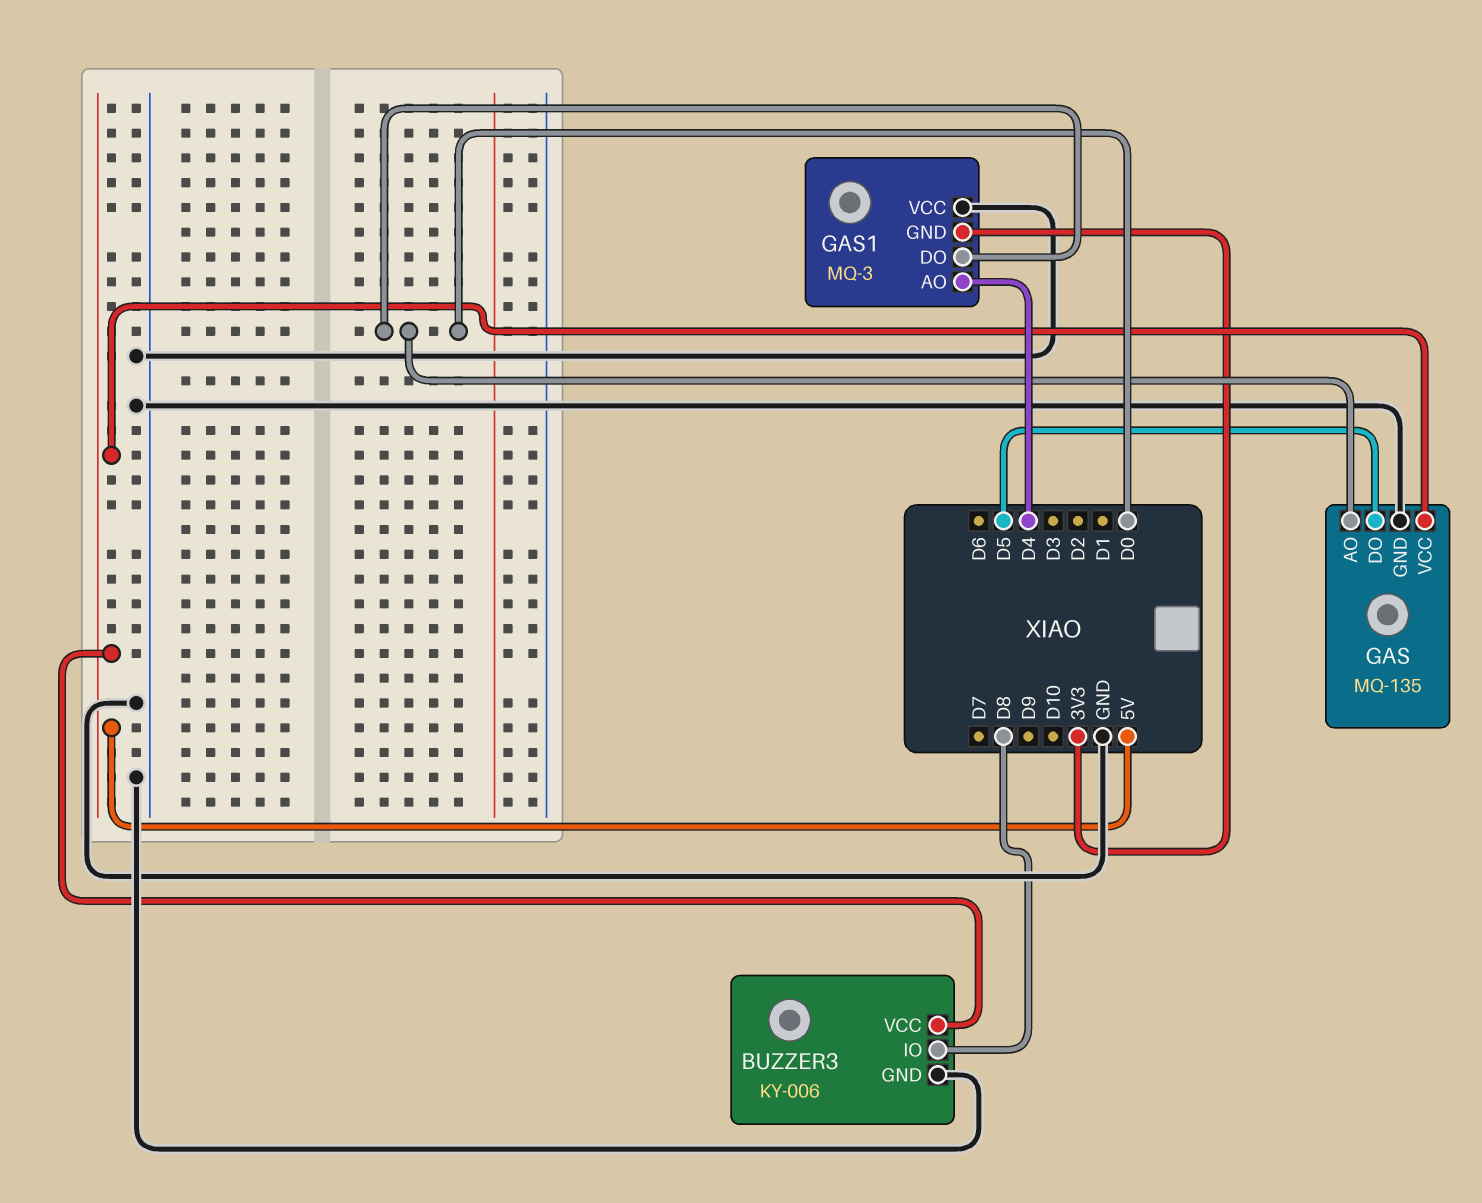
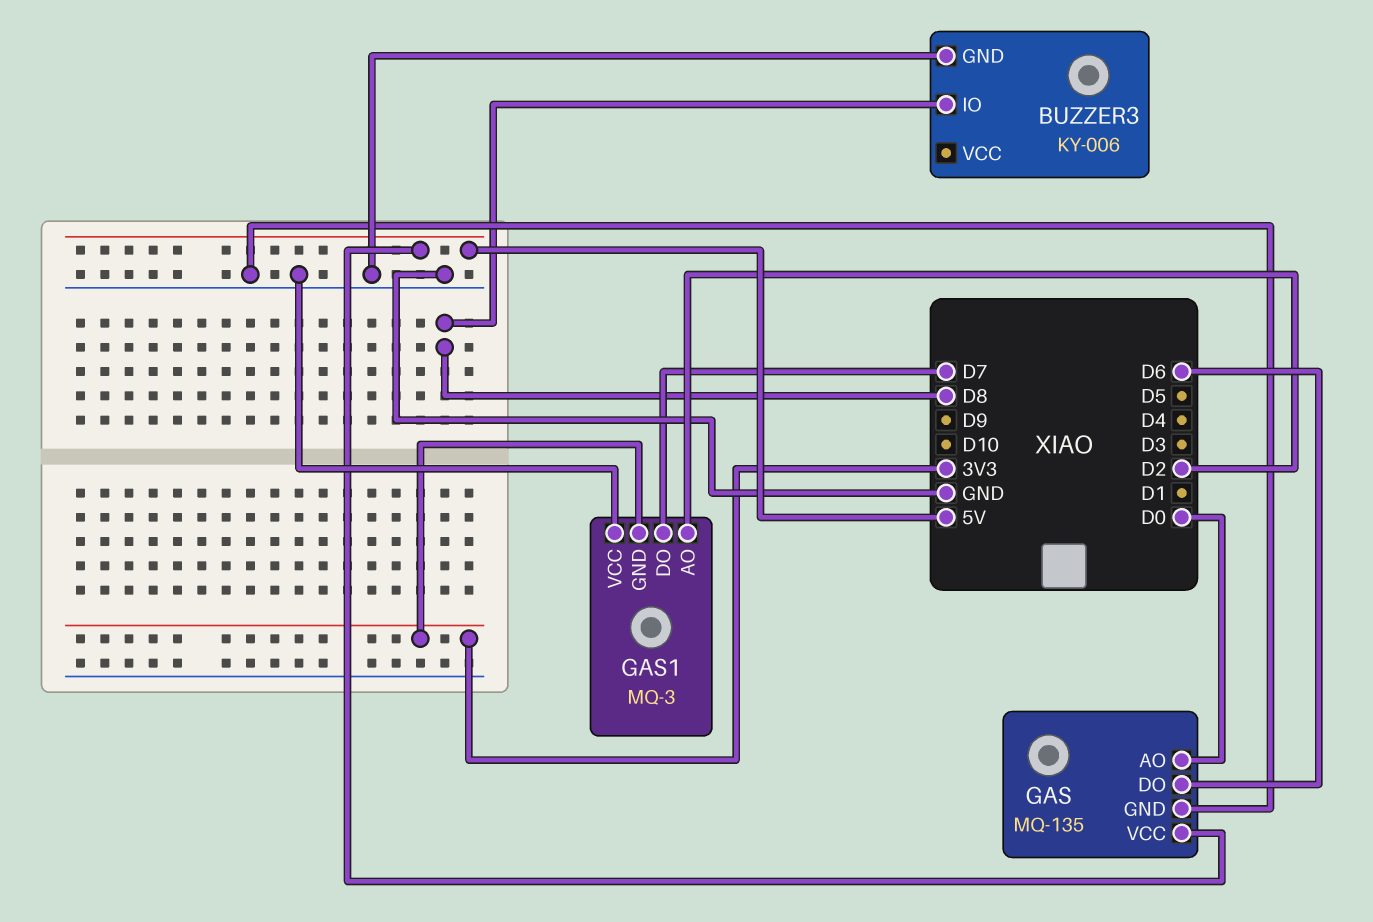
BUZZER3 pin VCC: 5V -> none
GAS pin DO: D5 -> D6
GAS1 pin AO: D4 -> D2
GAS1 pin DO: D0 -> D7

